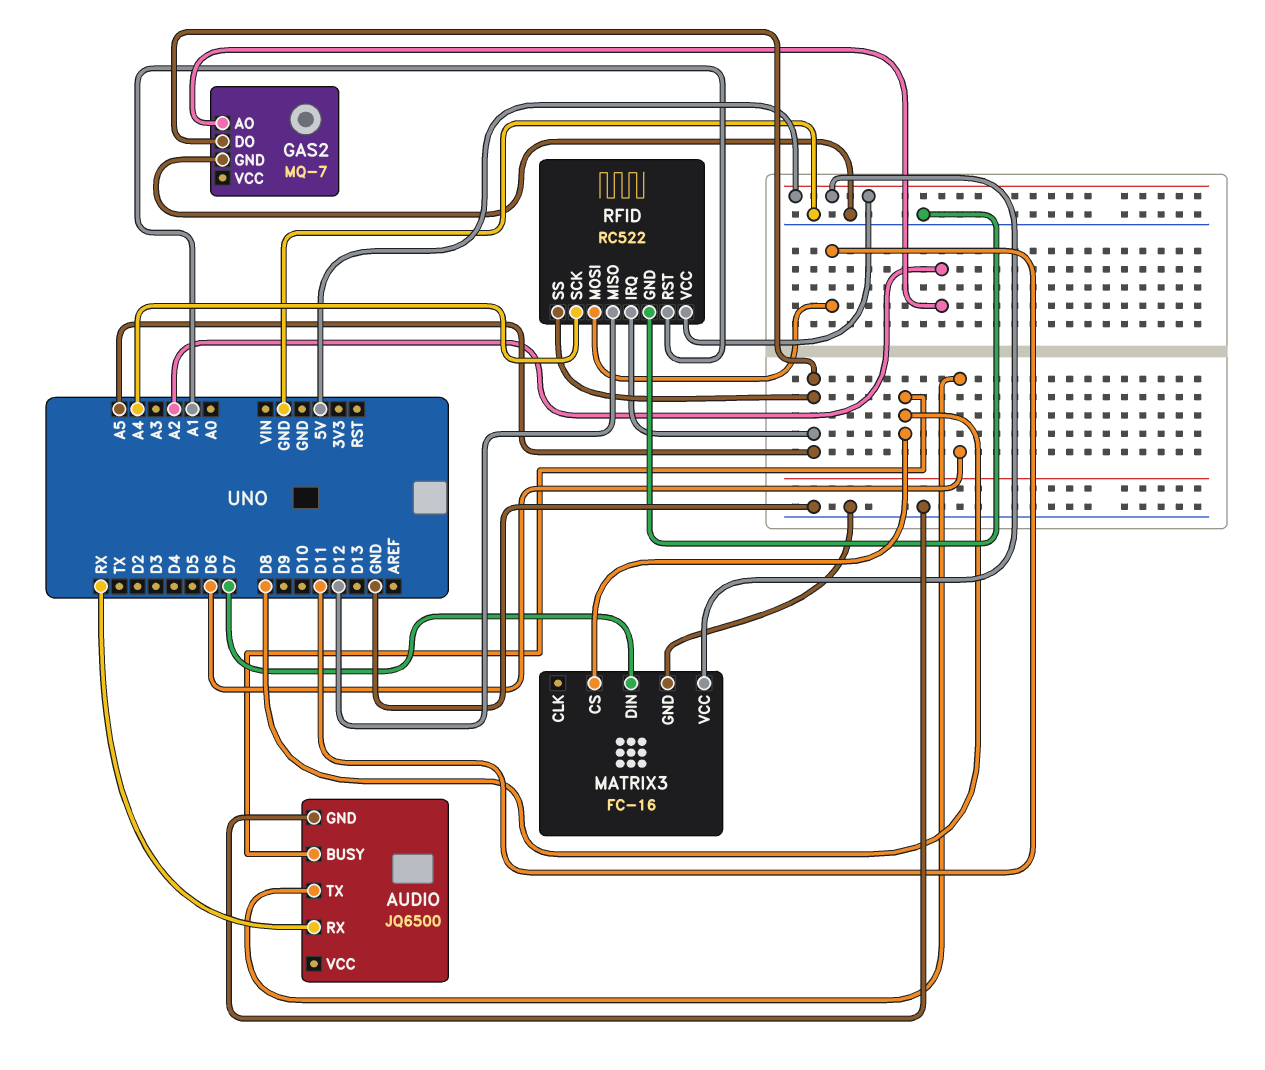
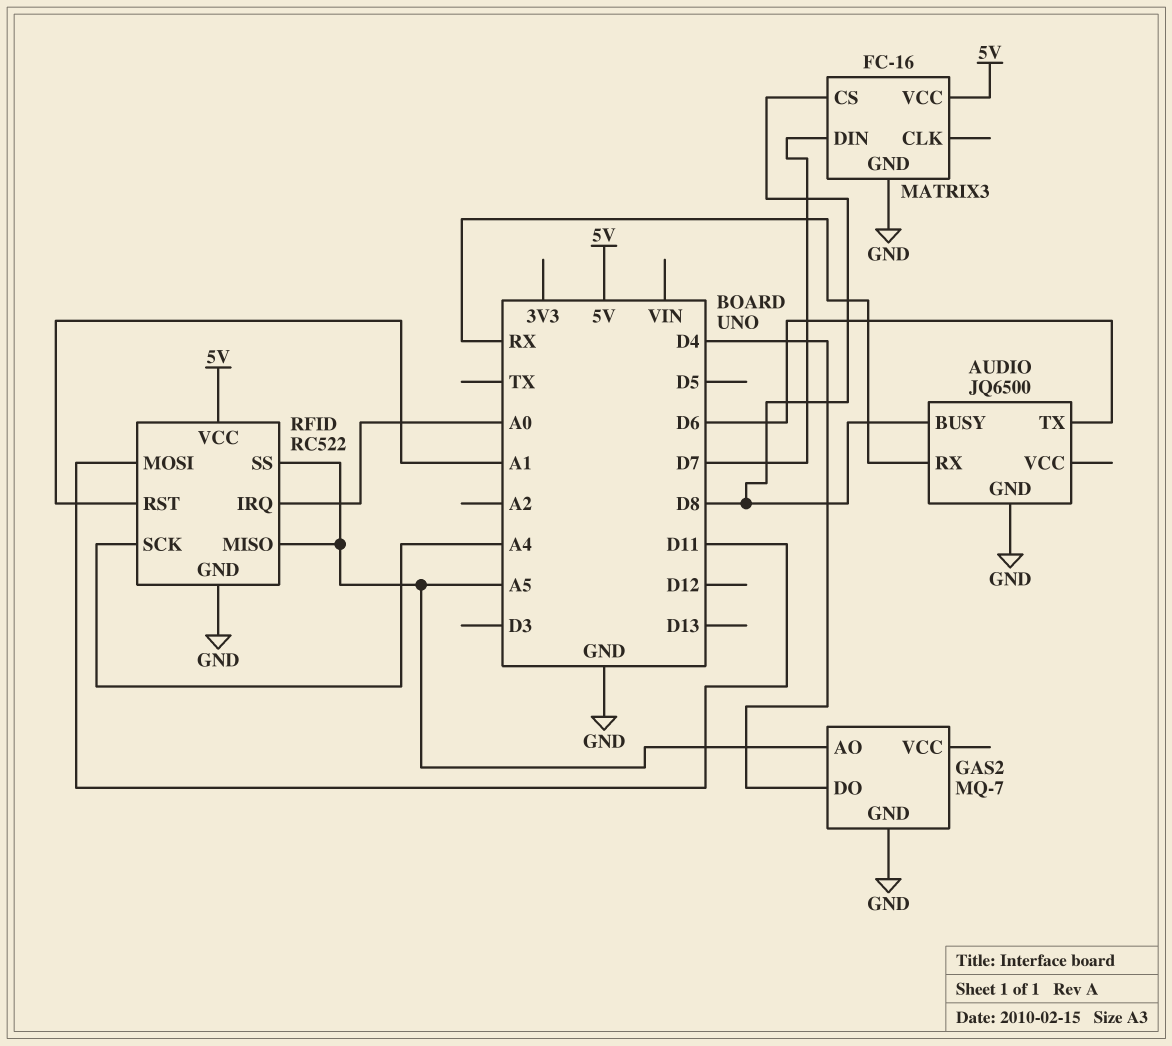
GAS2 pin AO: A2 -> A5
GAS2 pin DO: A5 -> D4
RFID pin IRQ: A5 -> A0
RFID pin MISO: D12 -> A5

